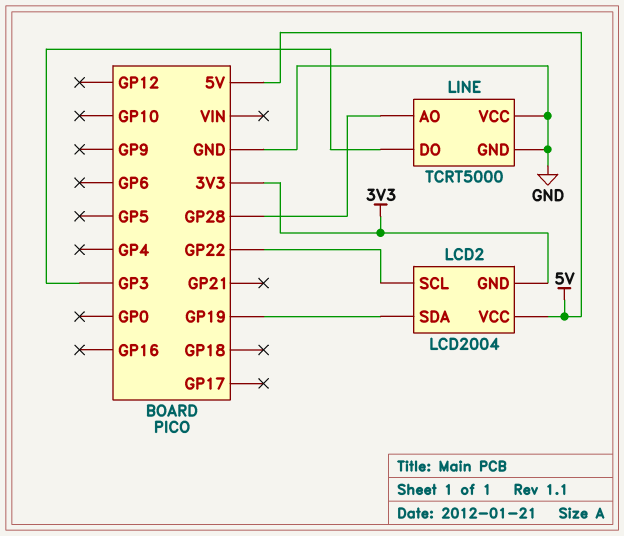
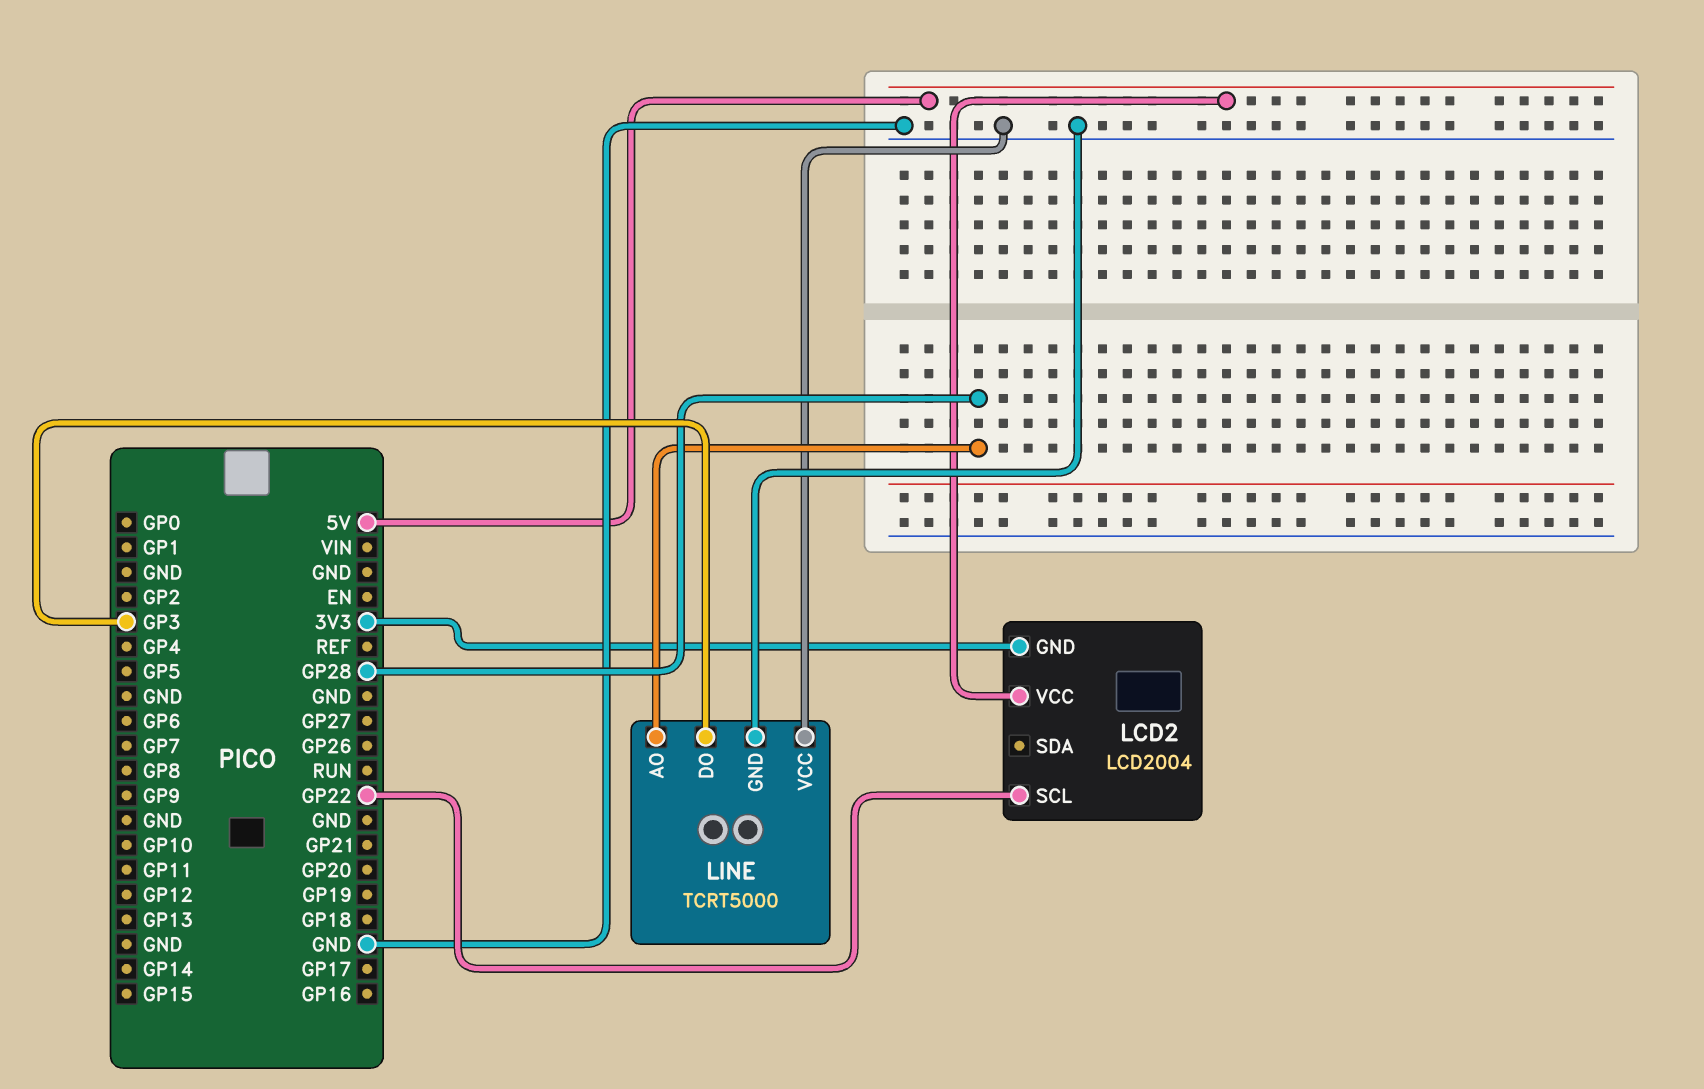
LCD2 pin SDA: GP19 -> none

